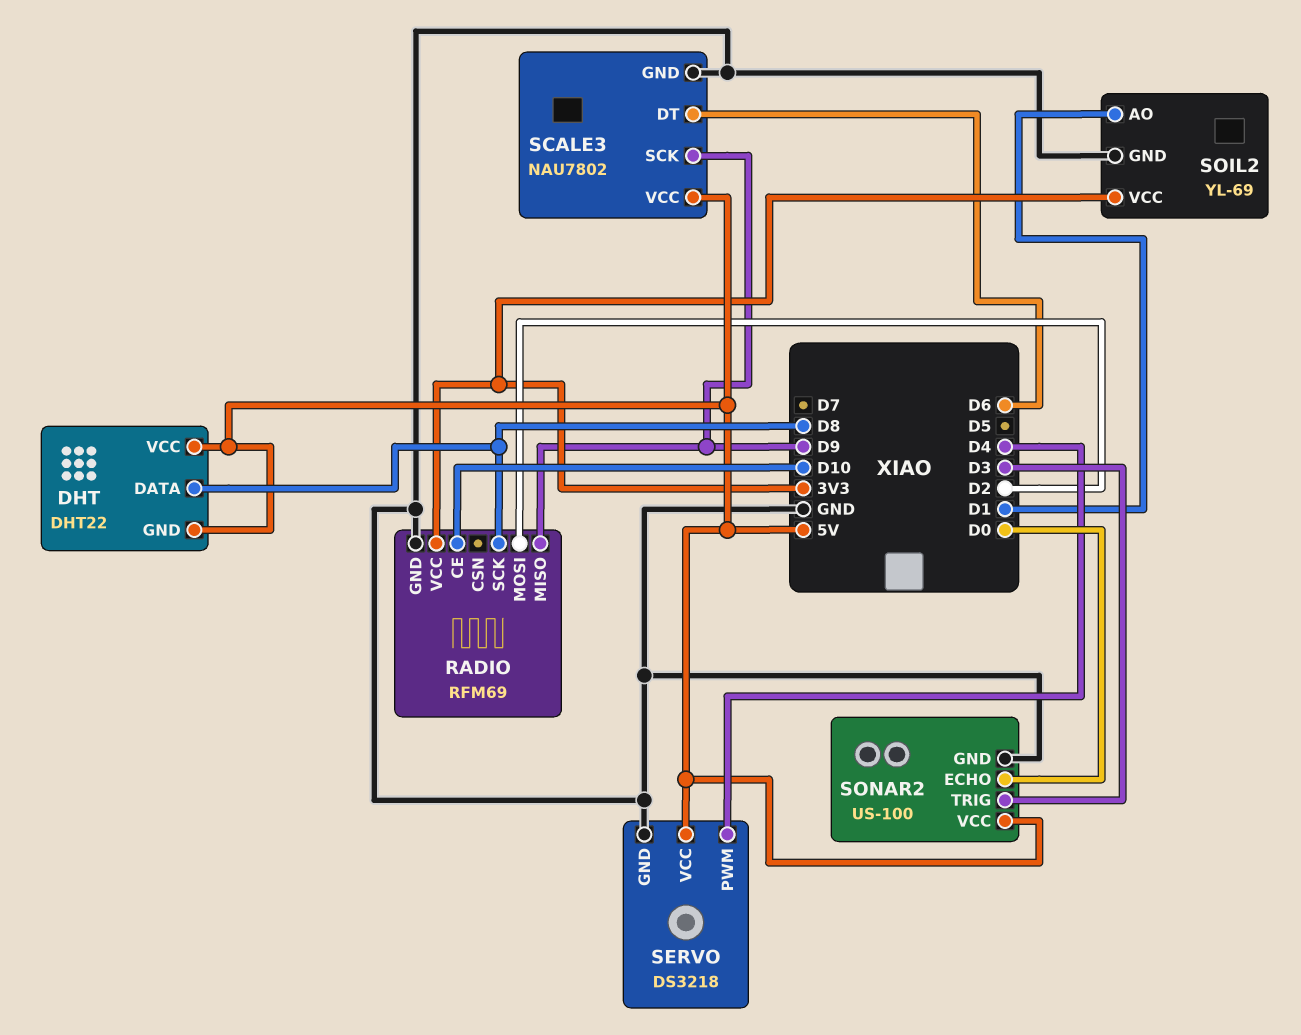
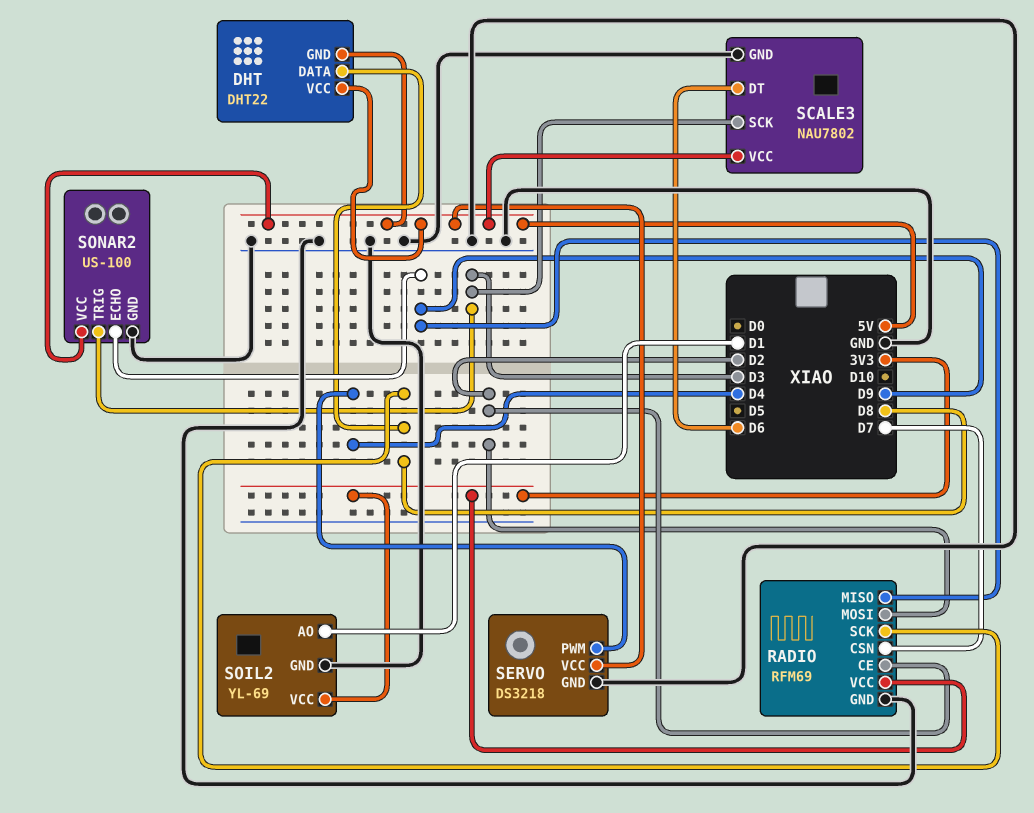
RADIO pin CE: D10 -> D2
RADIO pin CSN: none -> D7
SCALE3 pin SCK: D9 -> D3
SONAR2 pin ECHO: D0 -> D9

